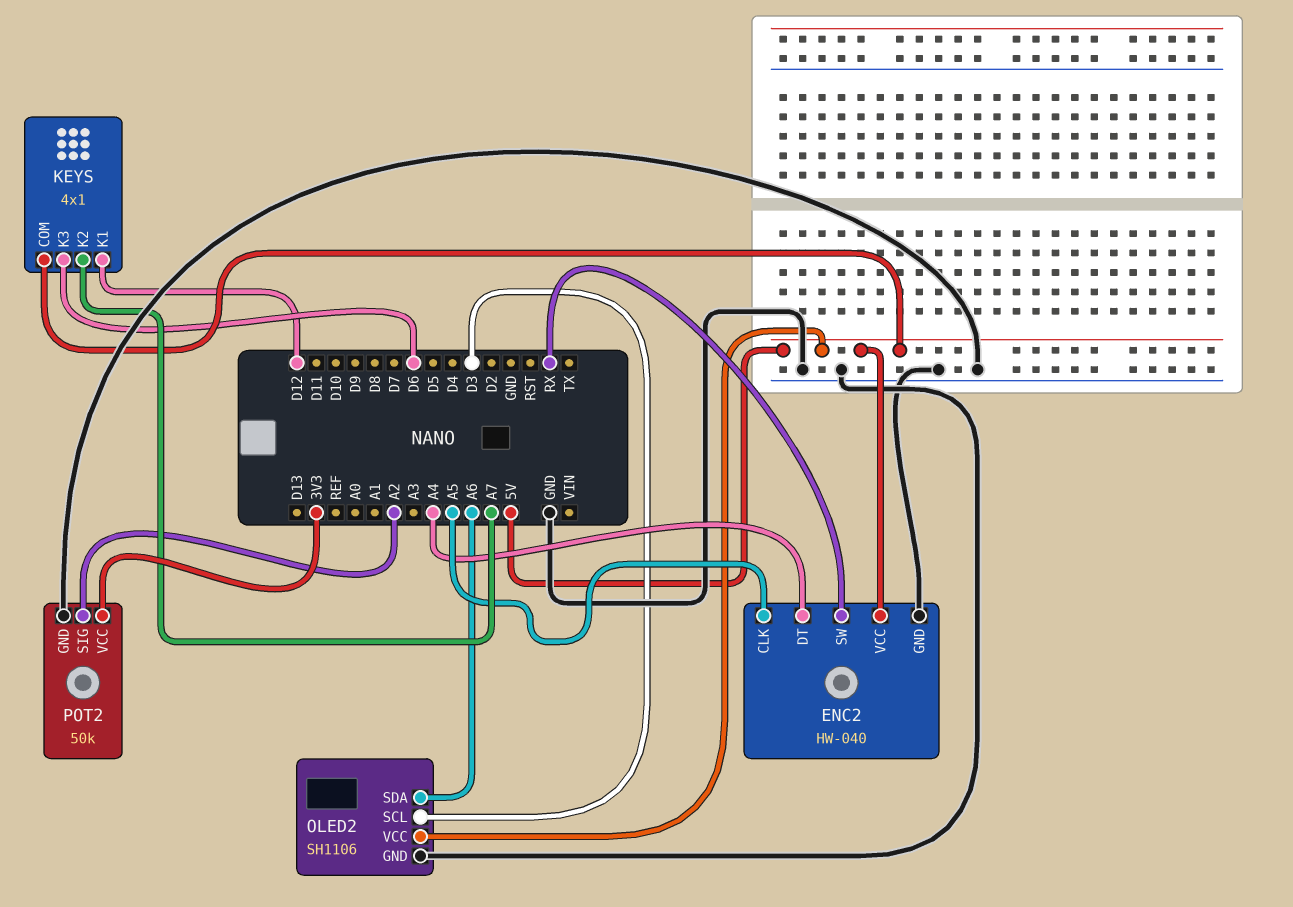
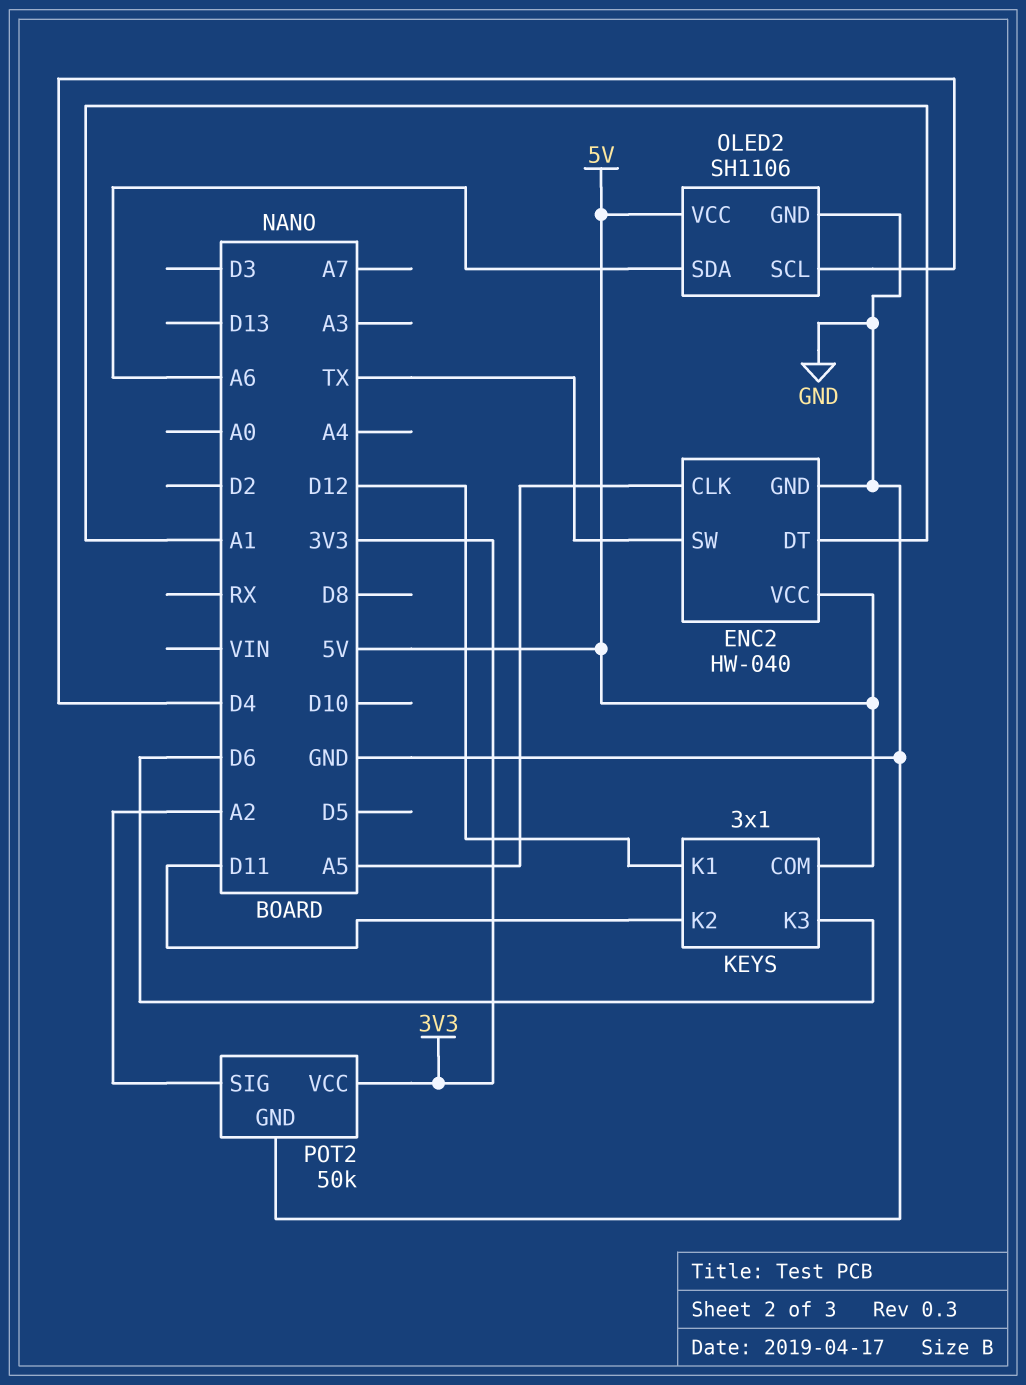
ENC2 pin DT: A4 -> A1
ENC2 pin SW: RX -> TX
KEYS: 4x1 -> 3x1
KEYS pin K2: A7 -> D11
OLED2 pin SCL: D3 -> D4

